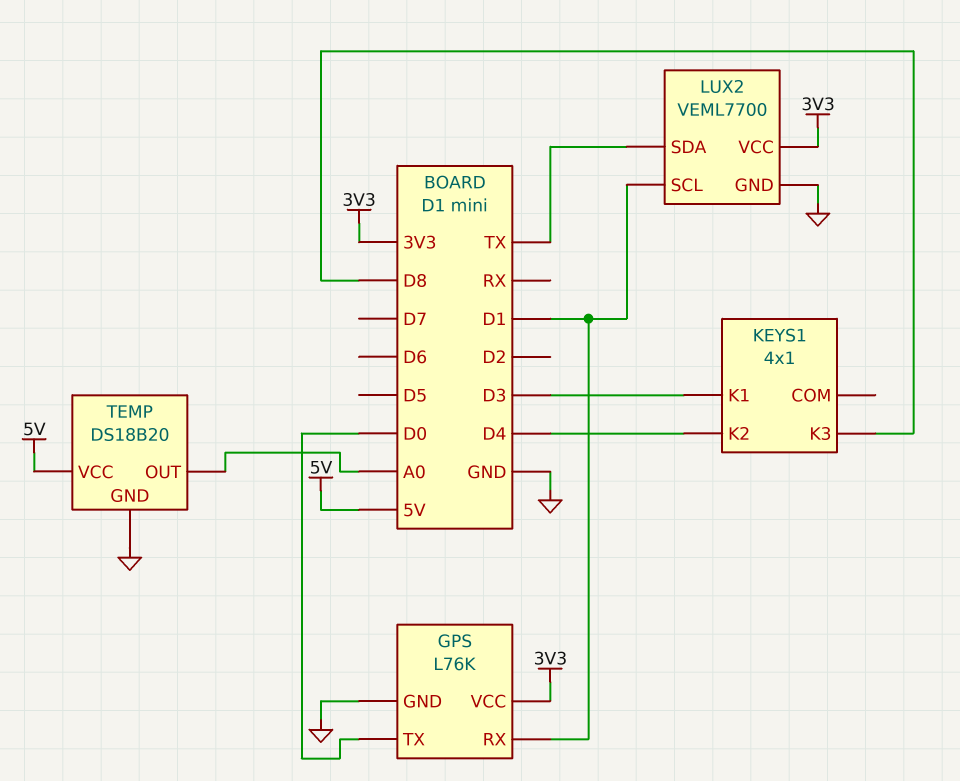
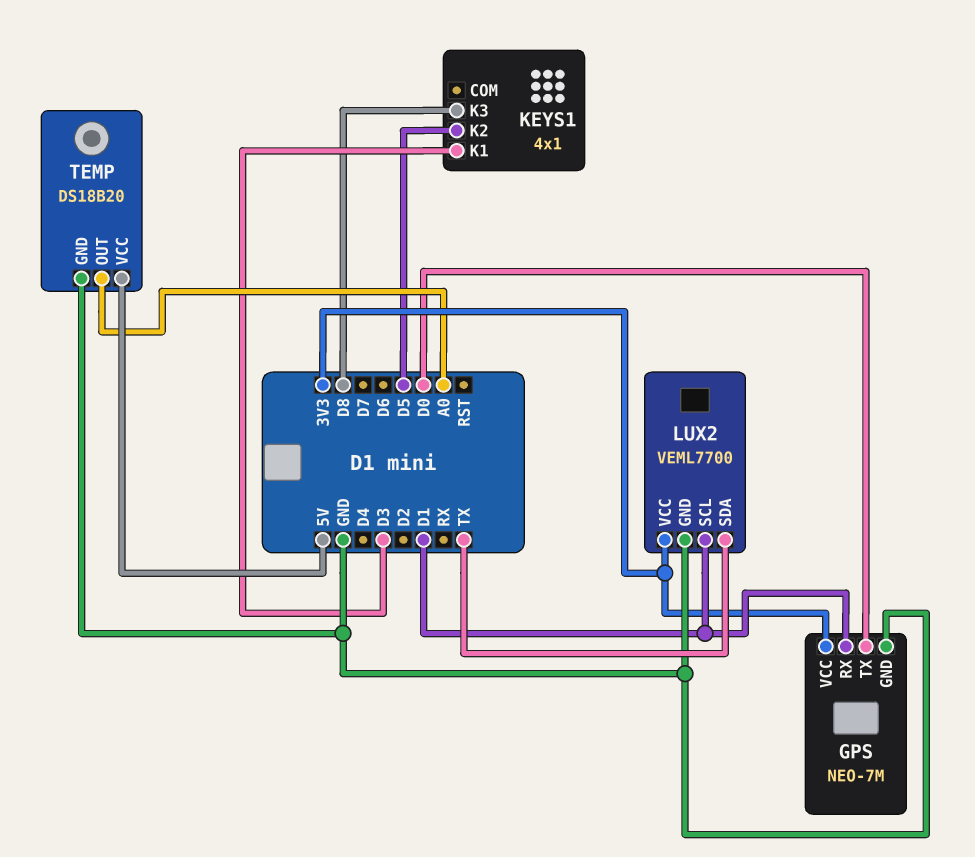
GPS: L76K -> NEO-7M
KEYS1 pin K2: D4 -> D5

